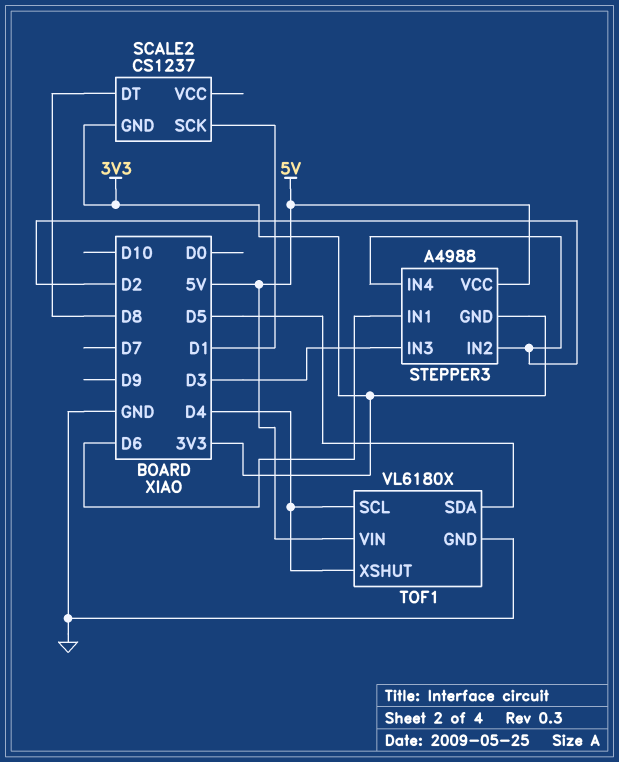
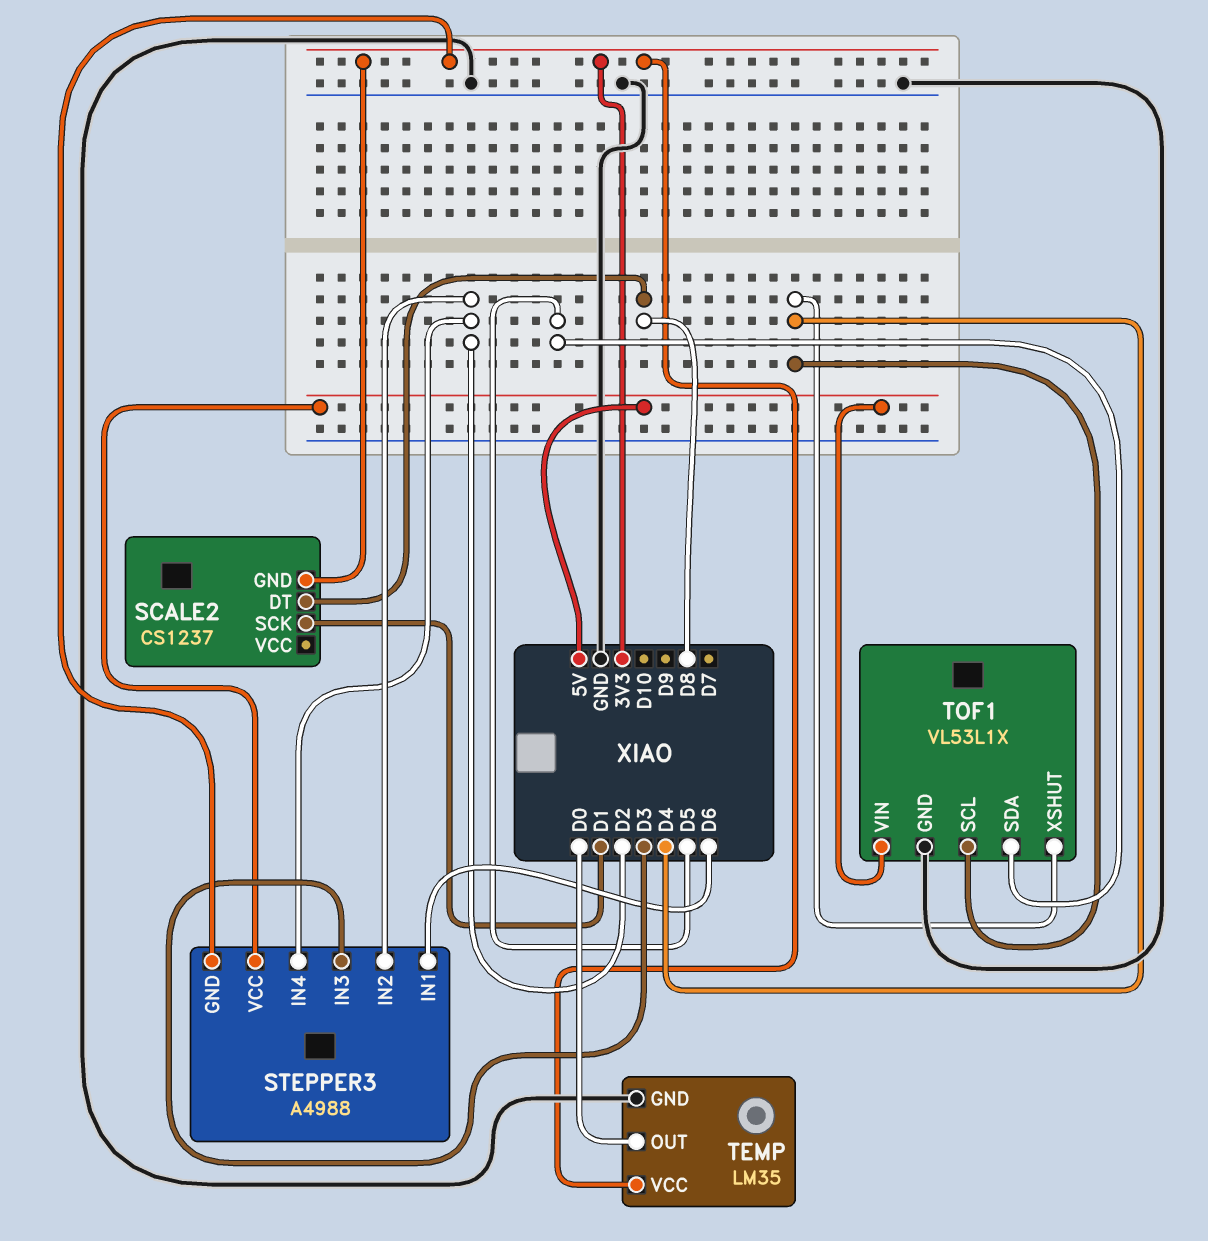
TEMP: none -> LM35
TEMP pin GND: none -> GND
TEMP pin OUT: none -> D0
TEMP pin VCC: none -> 3V3
TOF1: VL6180X -> VL53L1X

